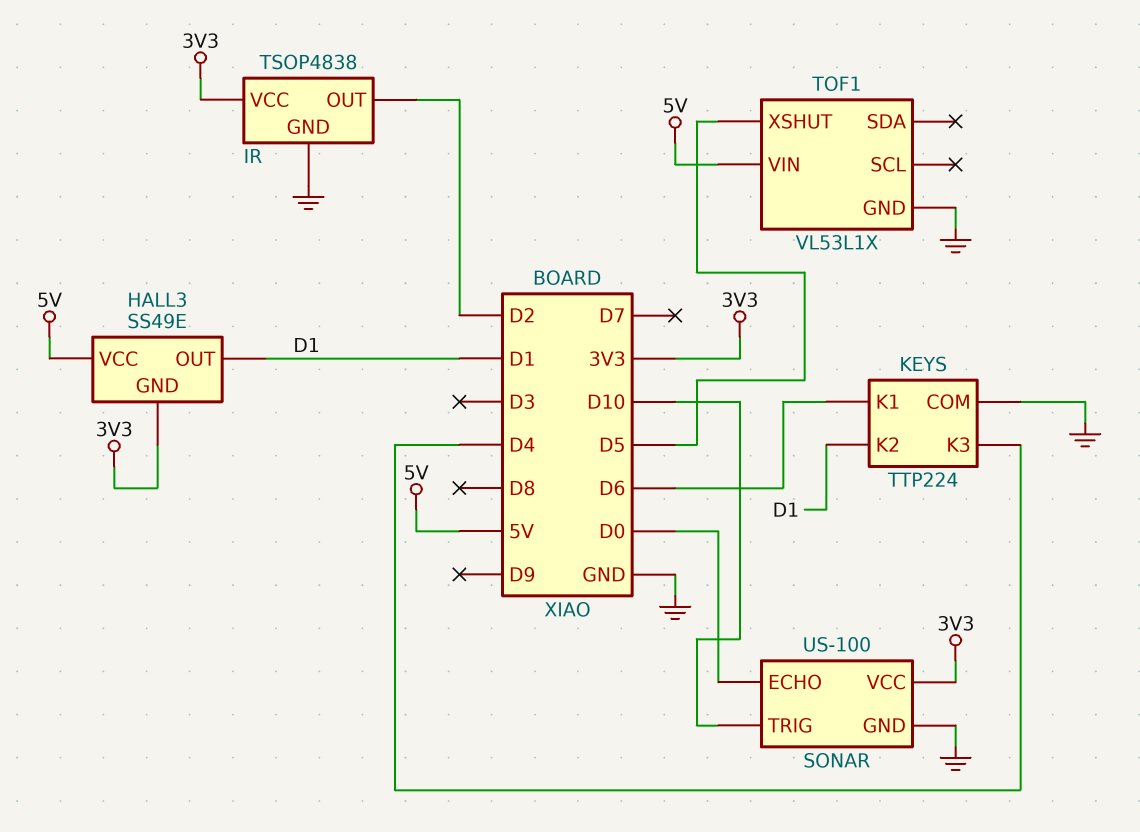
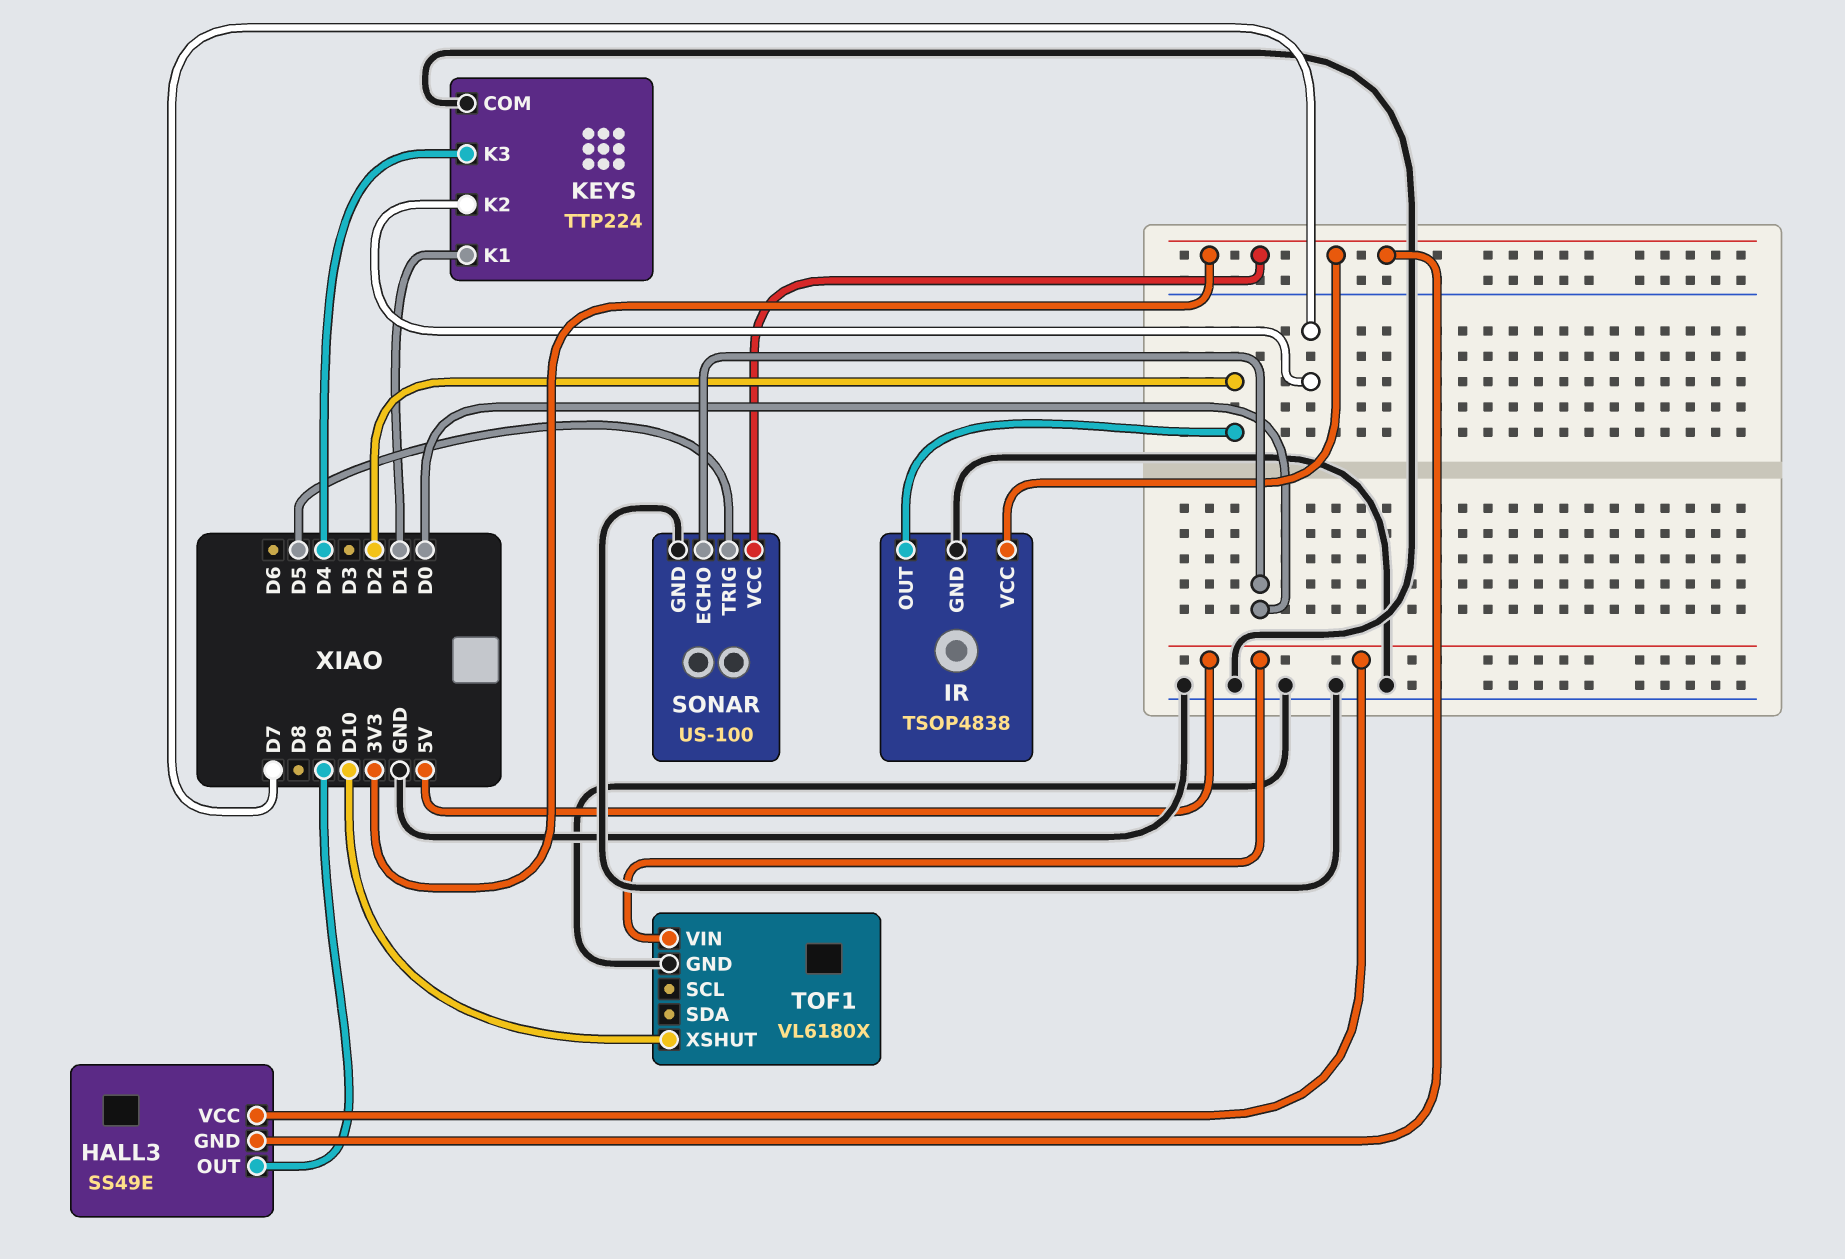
HALL3 pin OUT: D1 -> D9
KEYS pin K1: D6 -> D1
KEYS pin K2: D1 -> D7
SONAR pin TRIG: D10 -> D5
TOF1: VL53L1X -> VL6180X
TOF1 pin XSHUT: D5 -> D10

